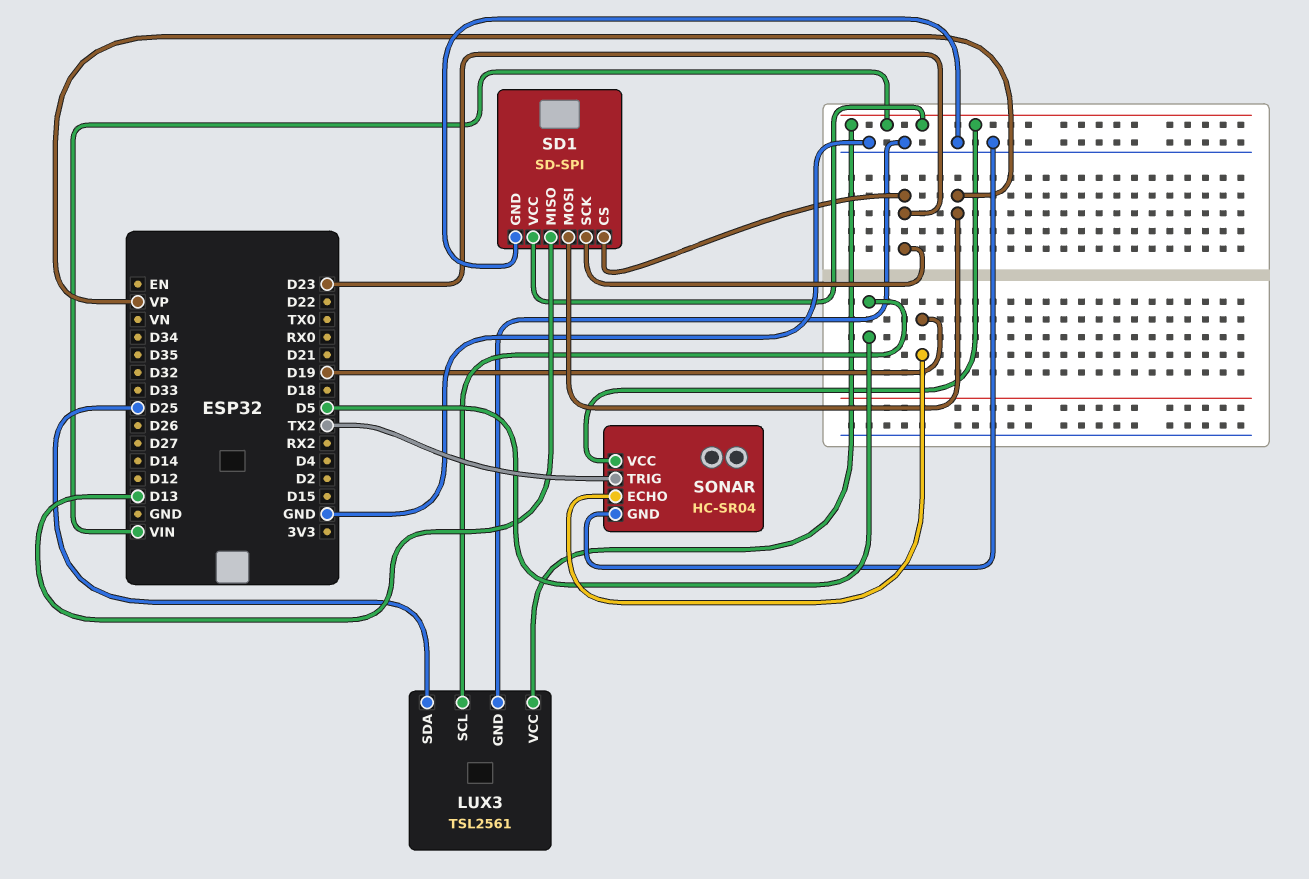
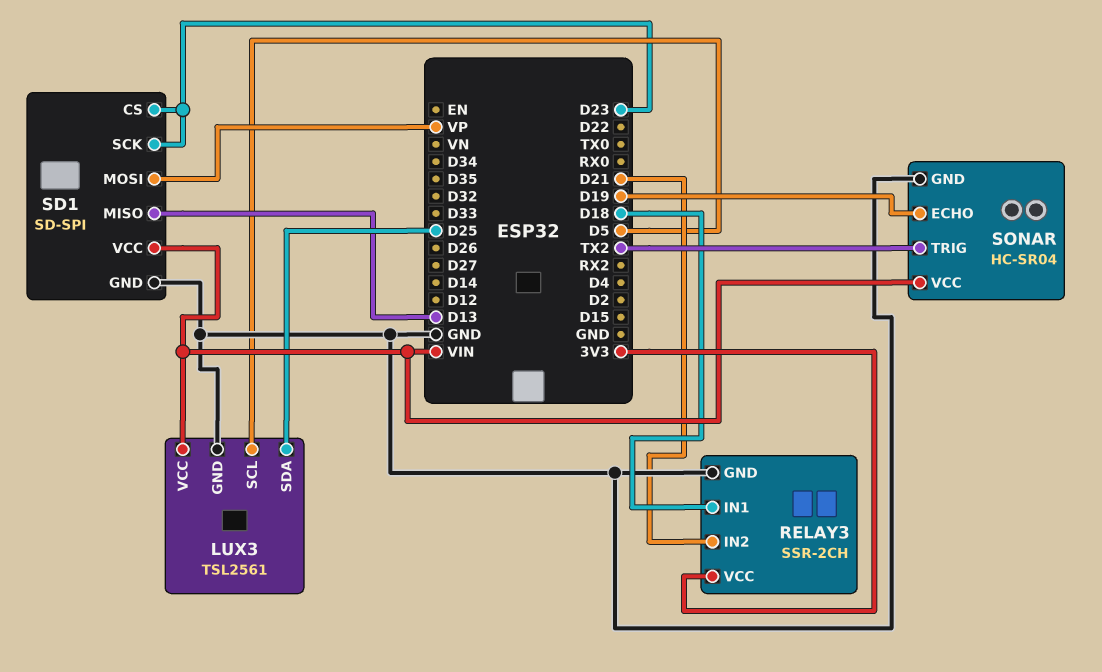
RELAY3: none -> SSR-2CH
RELAY3 pin GND: none -> GND
RELAY3 pin IN1: none -> D18
RELAY3 pin IN2: none -> D21
RELAY3 pin VCC: none -> 3V3

